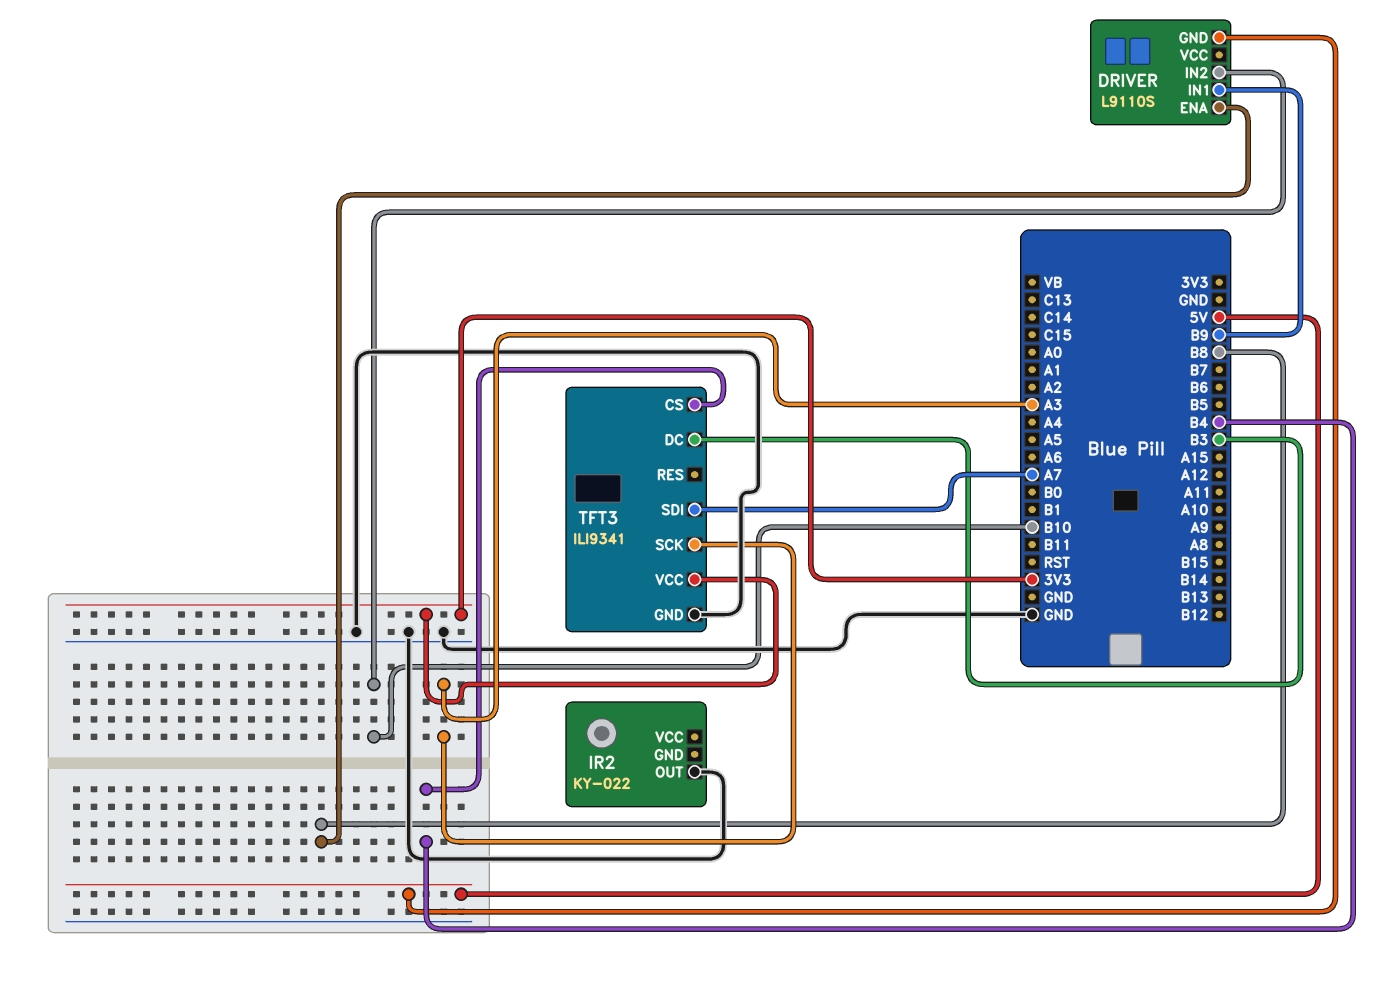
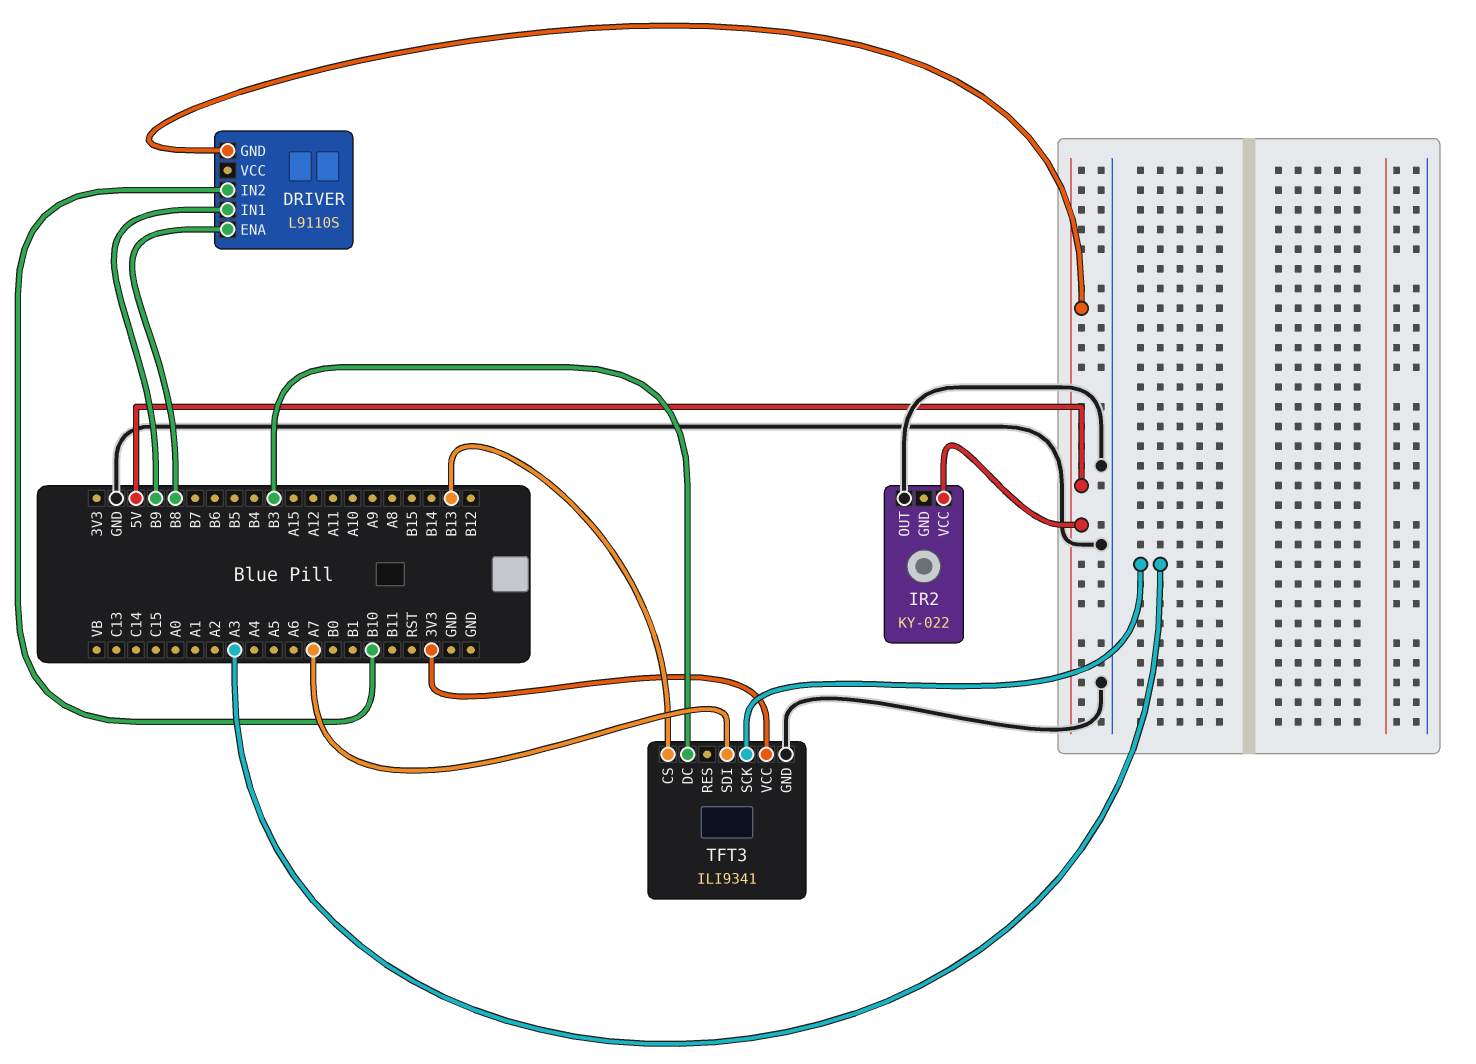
IR2 pin VCC: none -> 5V
TFT3 pin CS: B4 -> B13

